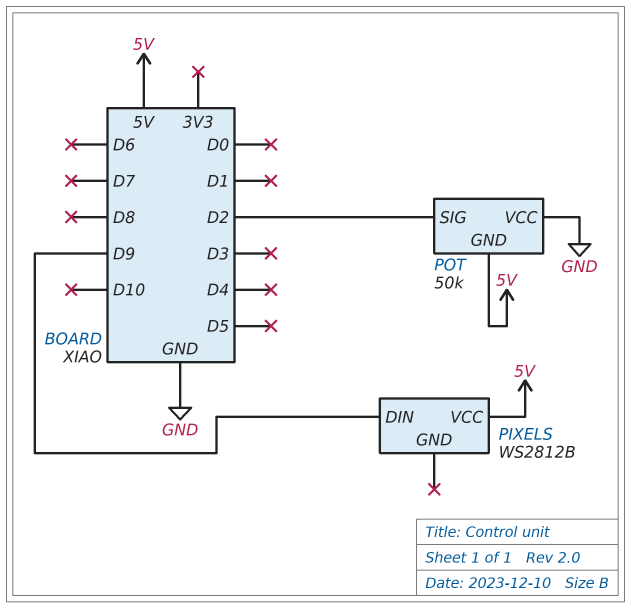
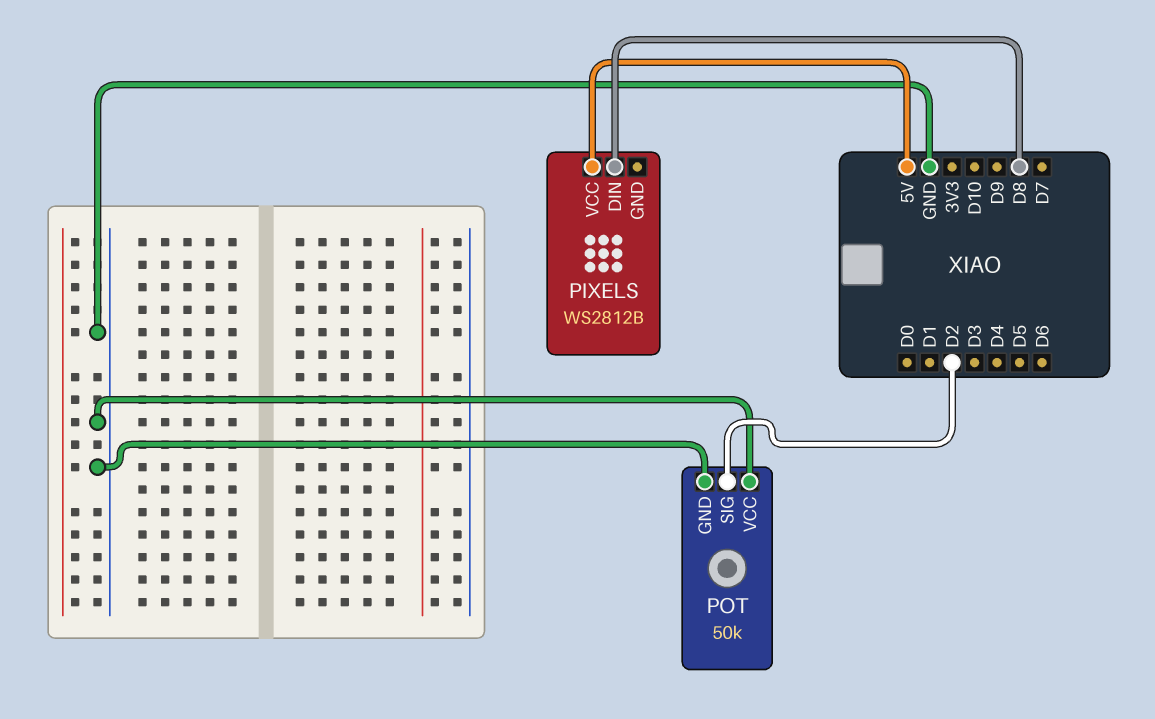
PIXELS pin DIN: D9 -> D8
POT pin GND: 5V -> GND

